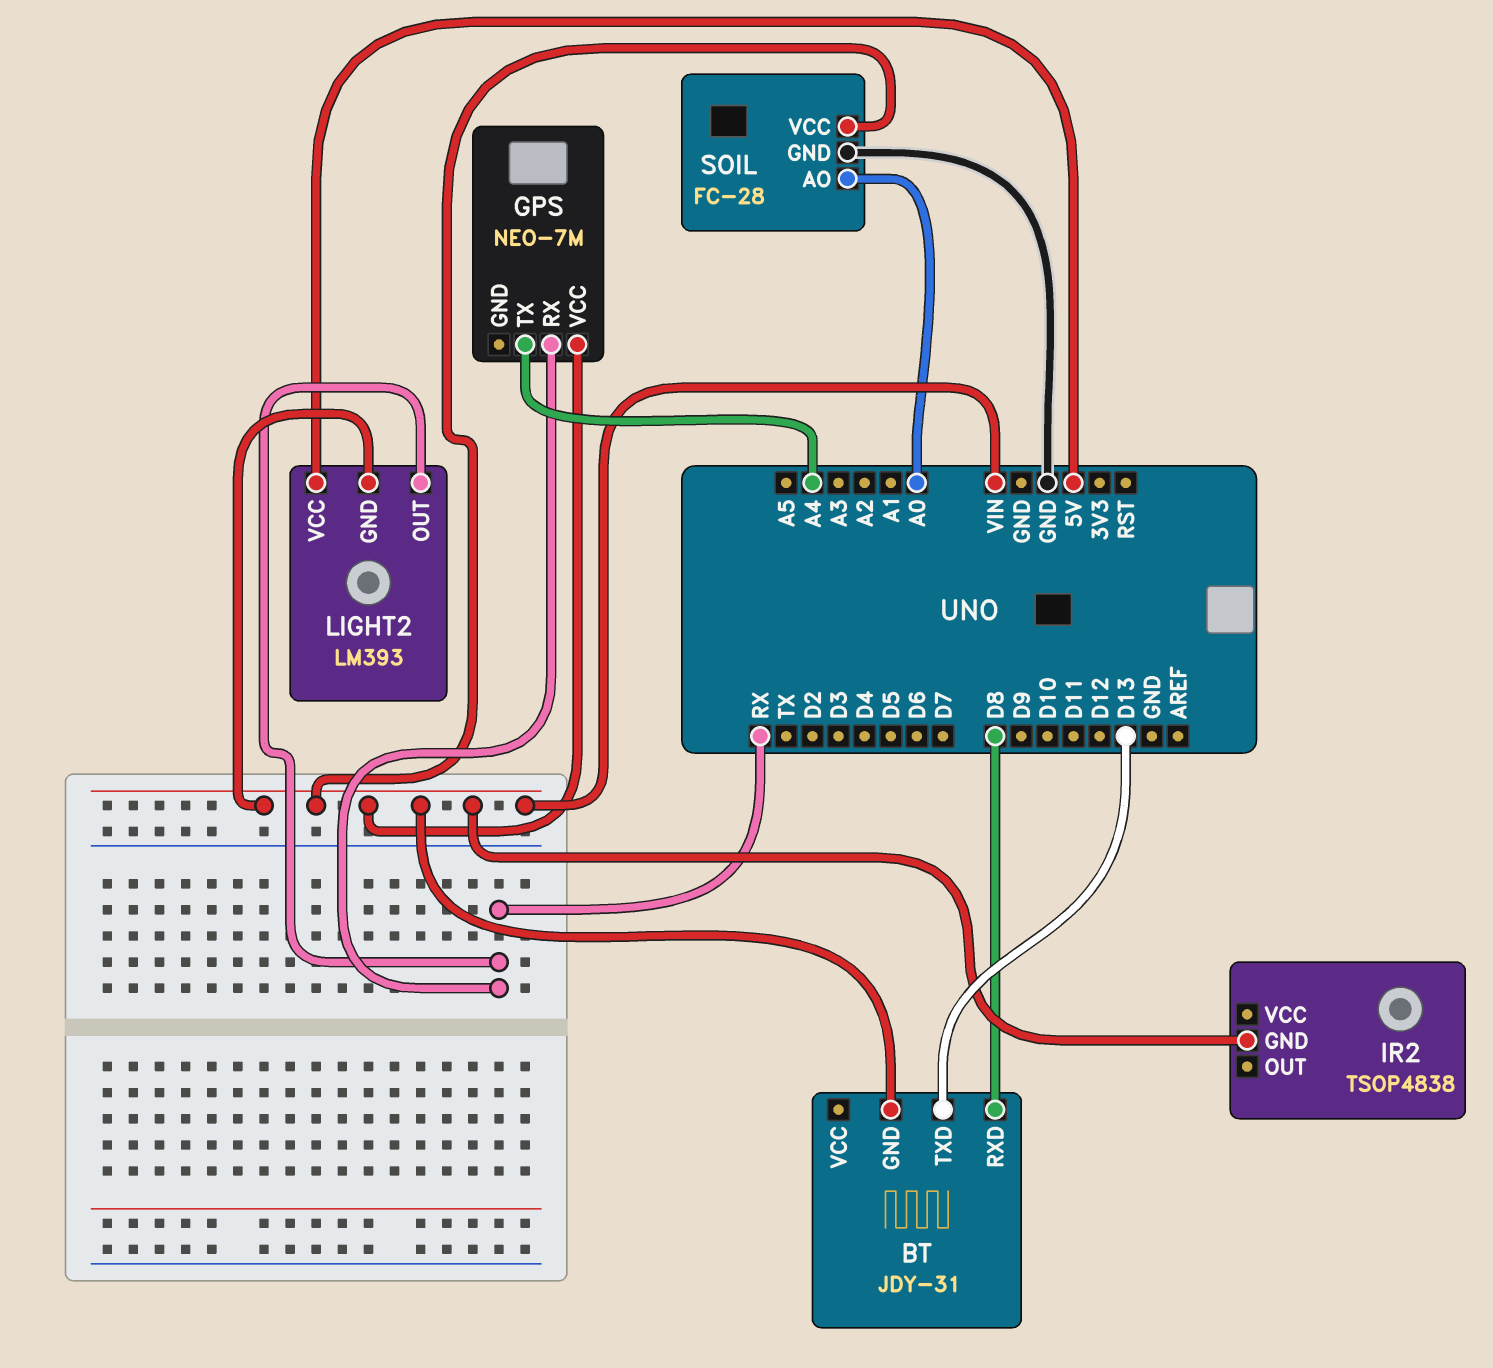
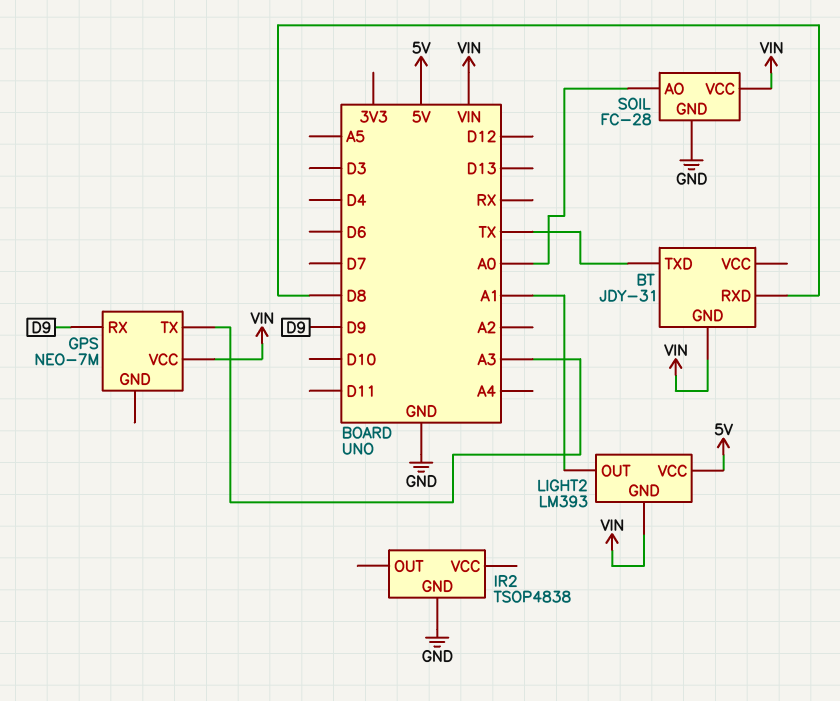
BT pin TXD: D13 -> TX
GPS pin RX: RX -> D9
GPS pin TX: A4 -> A3
IR2 pin GND: VIN -> GND
LIGHT2 pin OUT: RX -> A1

